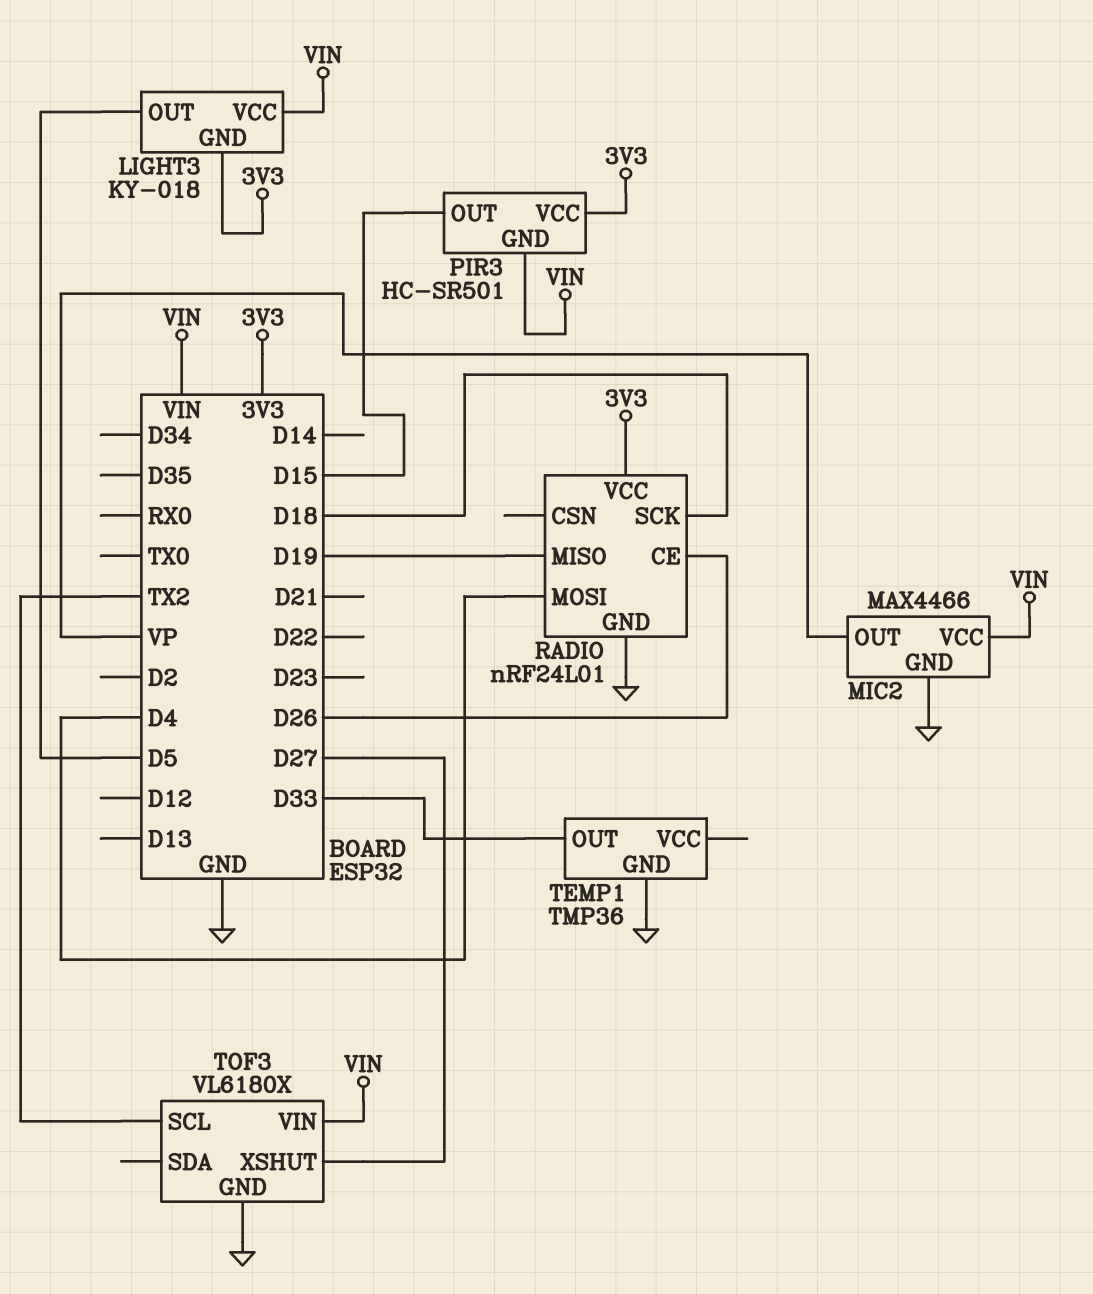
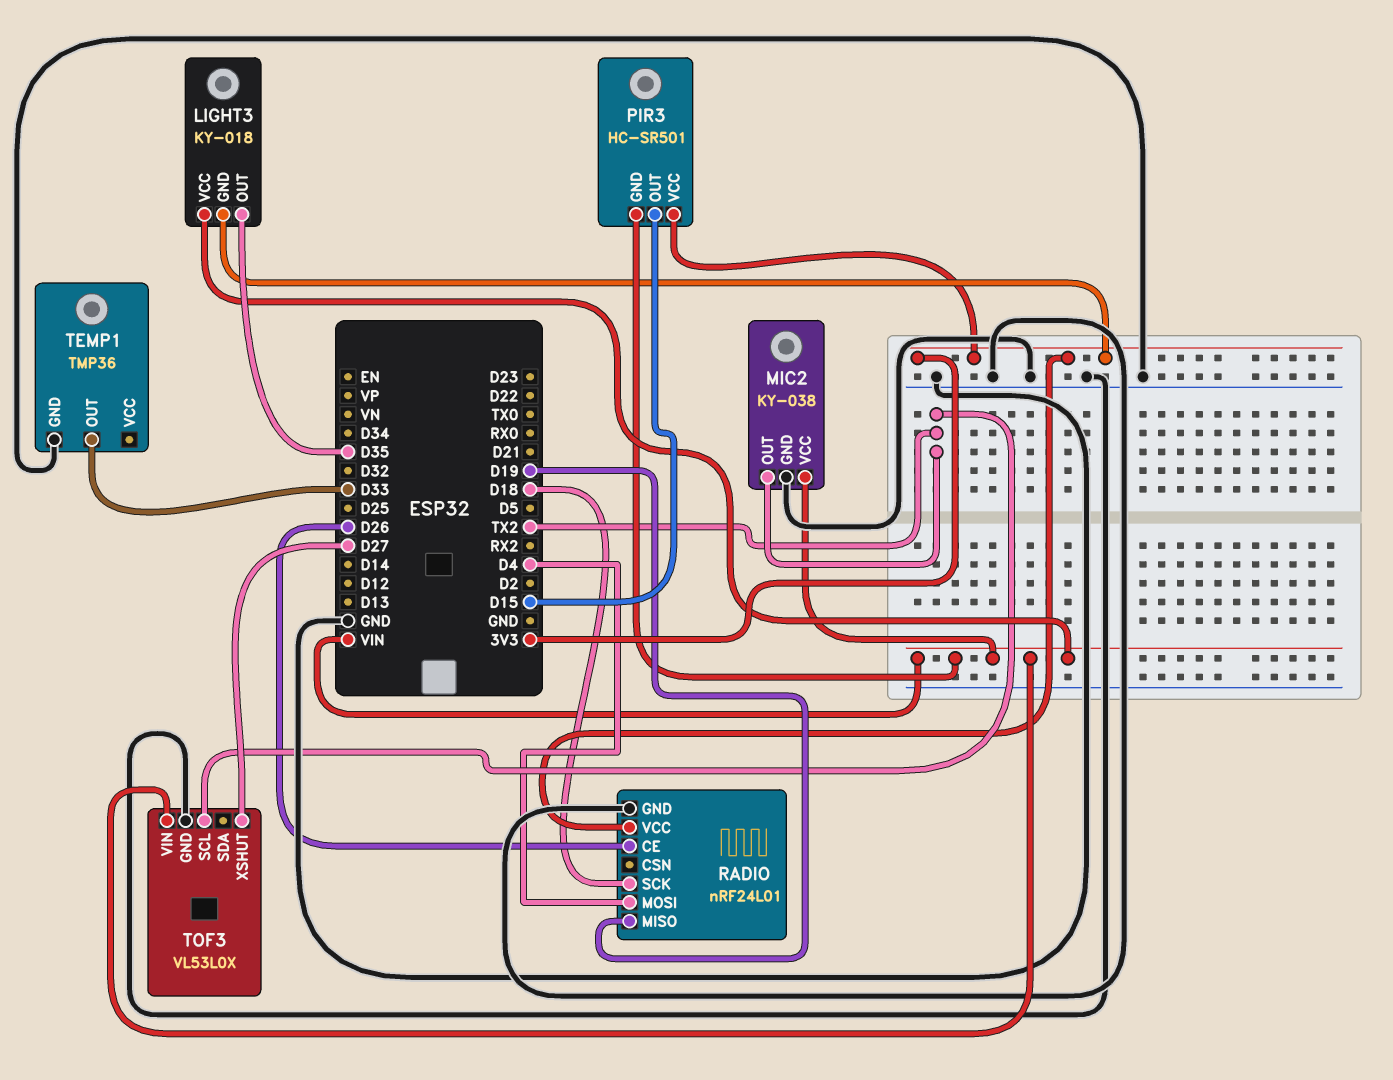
LIGHT3 pin OUT: D5 -> D35
MIC2: MAX4466 -> KY-038
MIC2 pin OUT: VP -> TX2
TOF3: VL6180X -> VL53L0X

